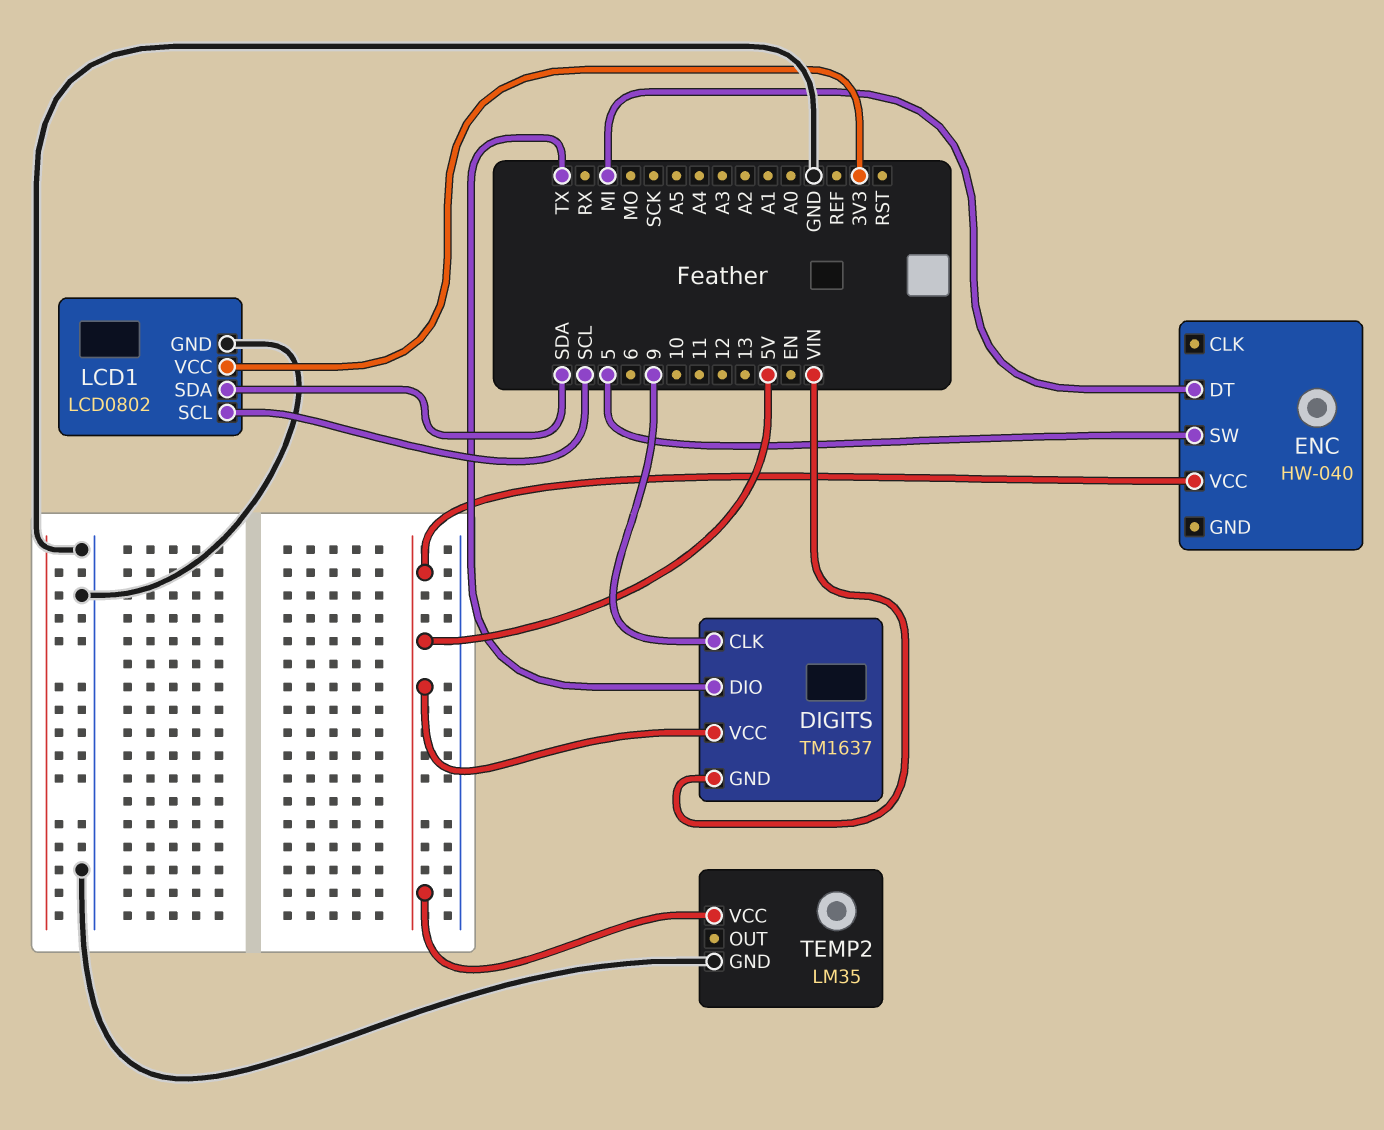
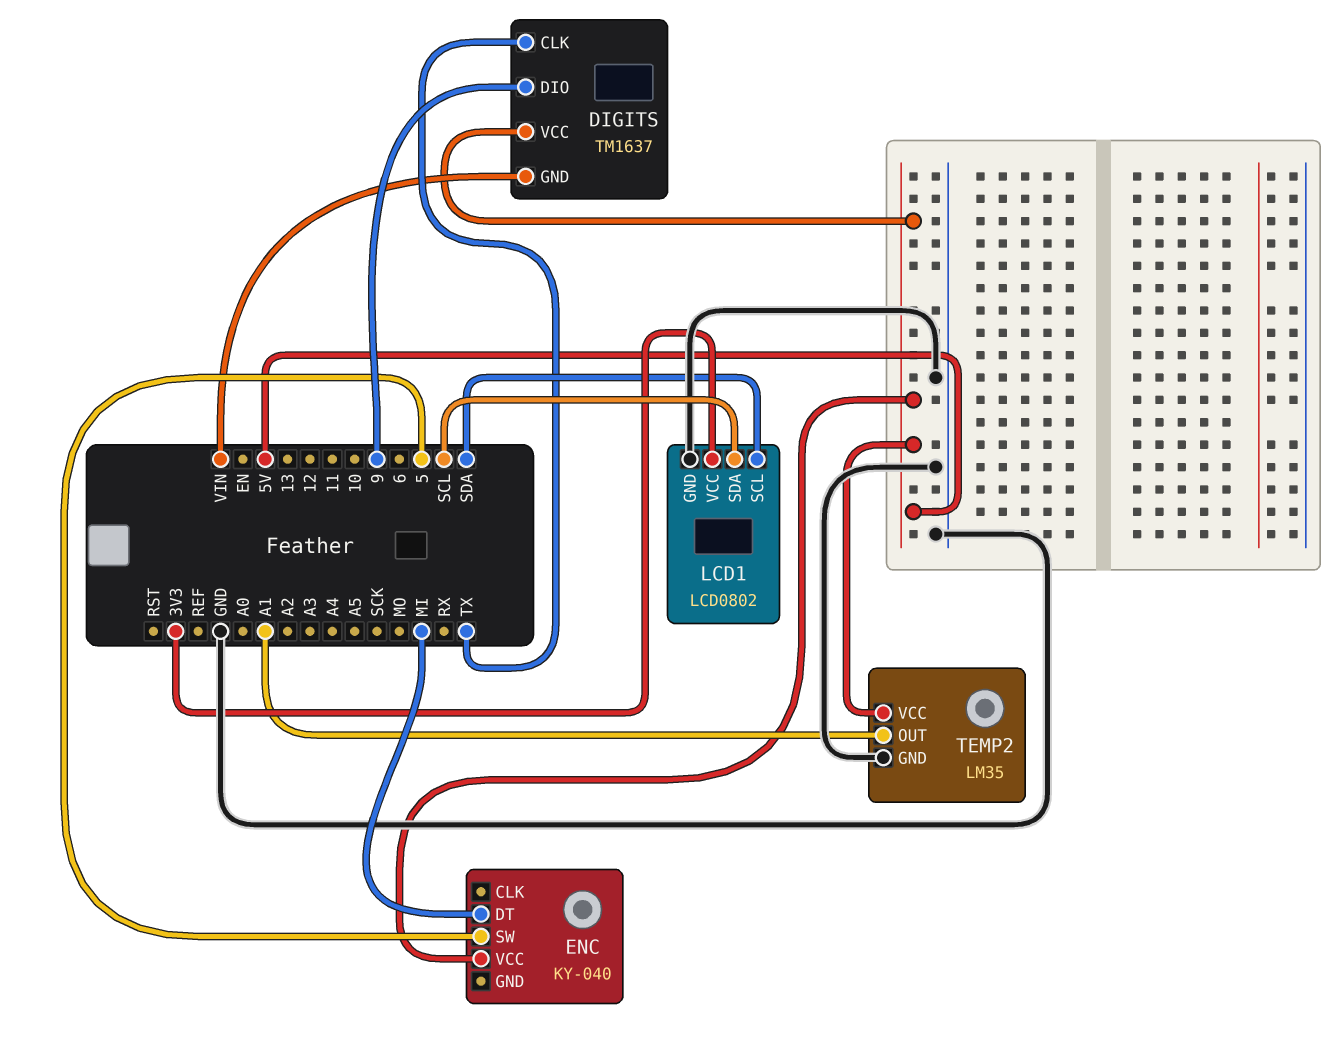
DIGITS pin CLK: 9 -> TX
DIGITS pin DIO: TX -> 9
ENC: HW-040 -> KY-040
LCD1 pin SCL: SCL -> SDA
LCD1 pin SDA: SDA -> SCL
TEMP2 pin OUT: none -> A1

